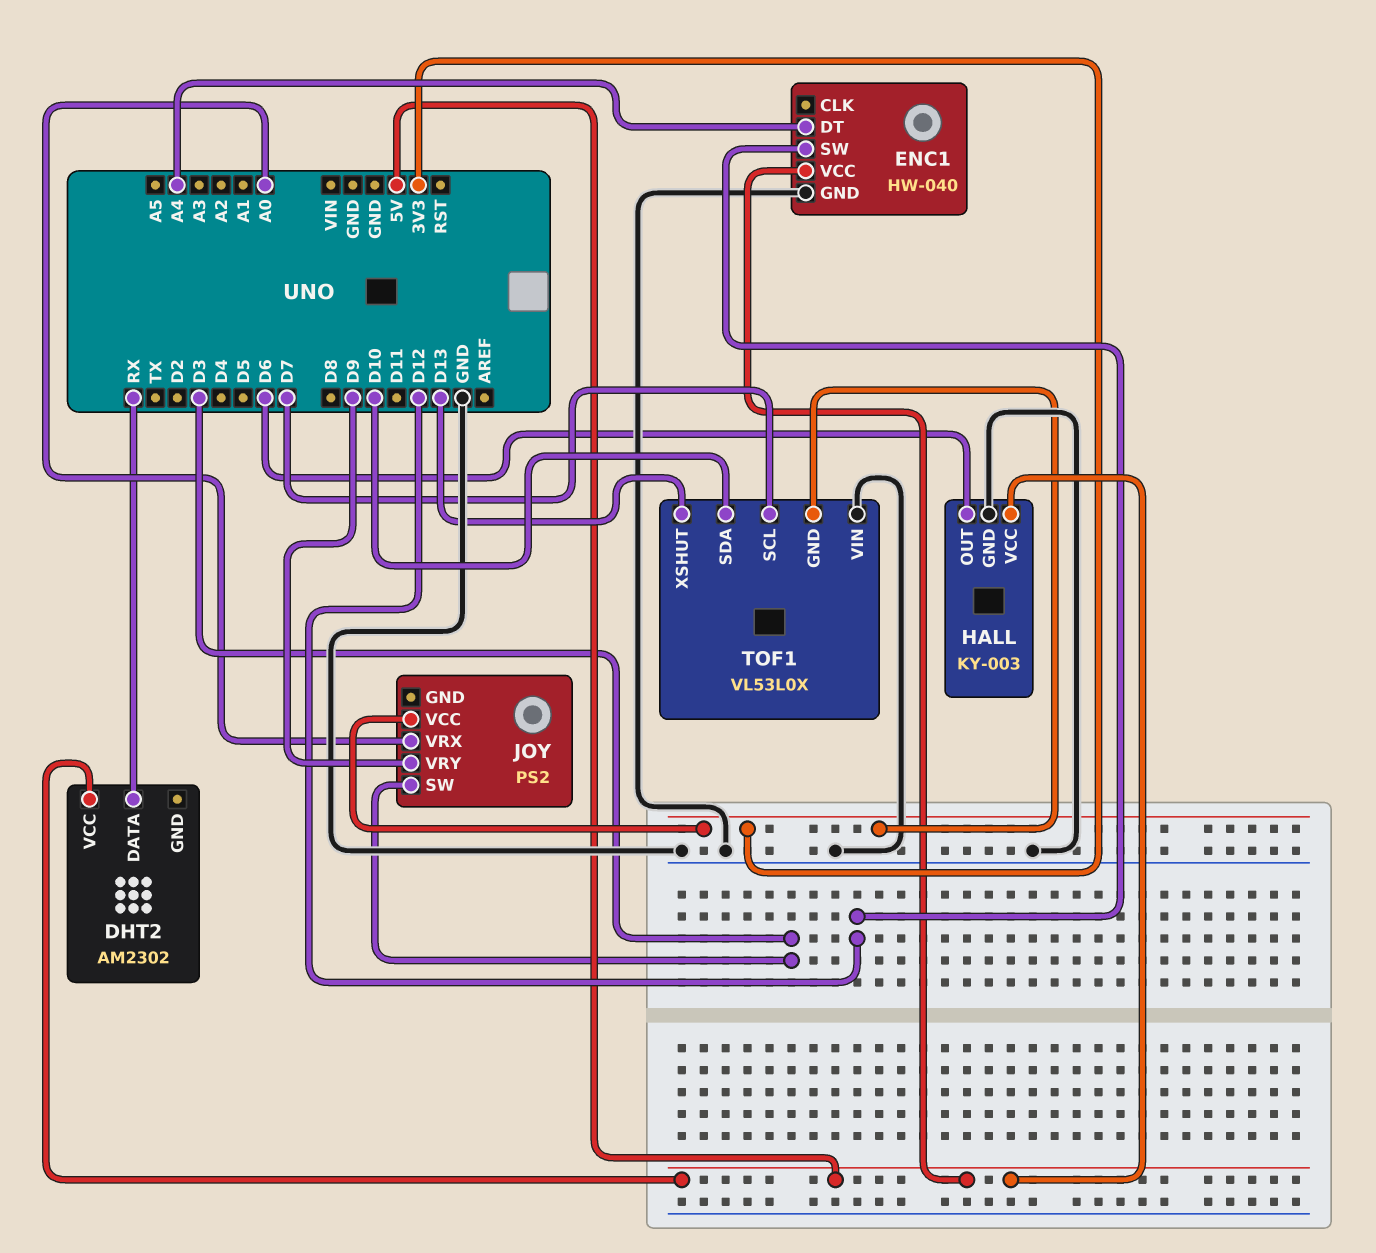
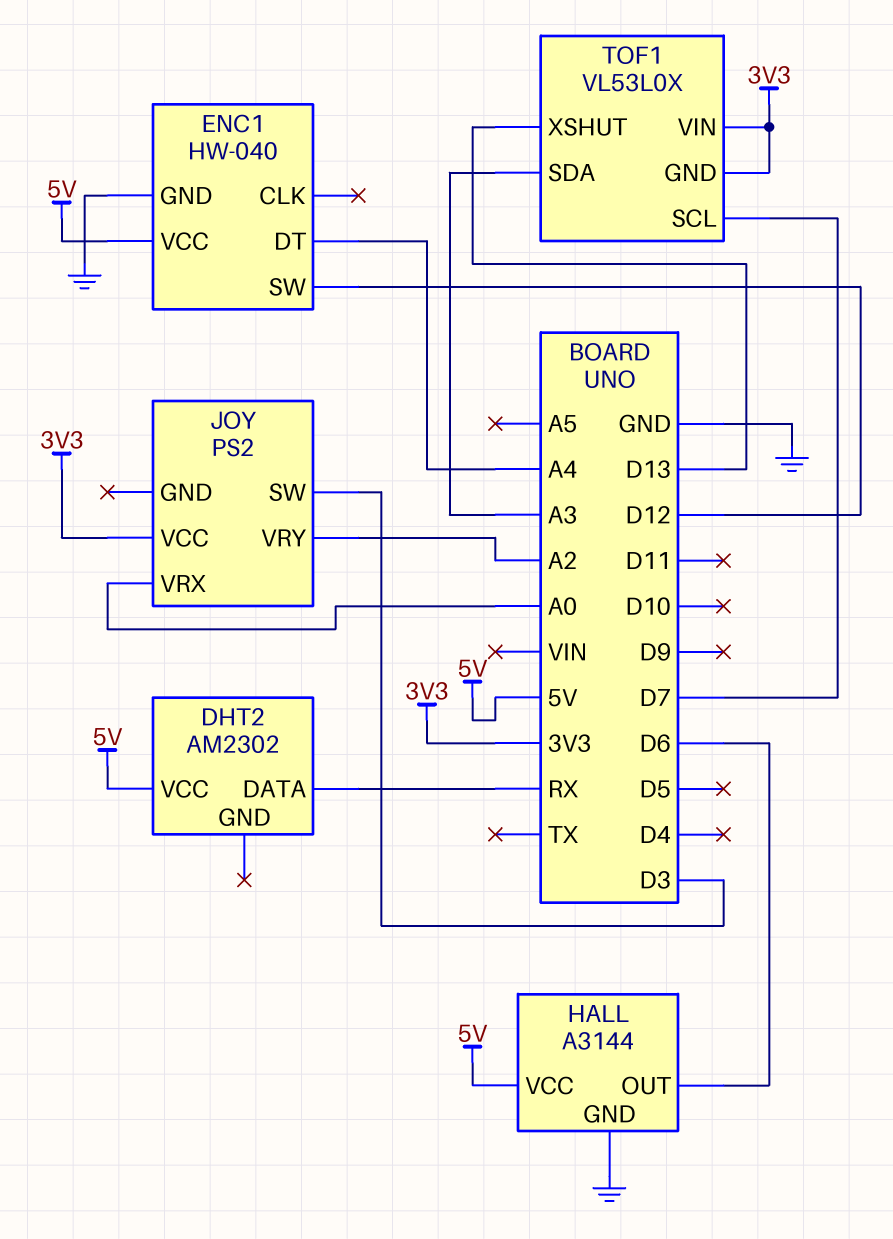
HALL: KY-003 -> A3144
JOY pin VRY: D9 -> A2
TOF1 pin SDA: D10 -> A3
TOF1 pin VIN: GND -> 3V3

